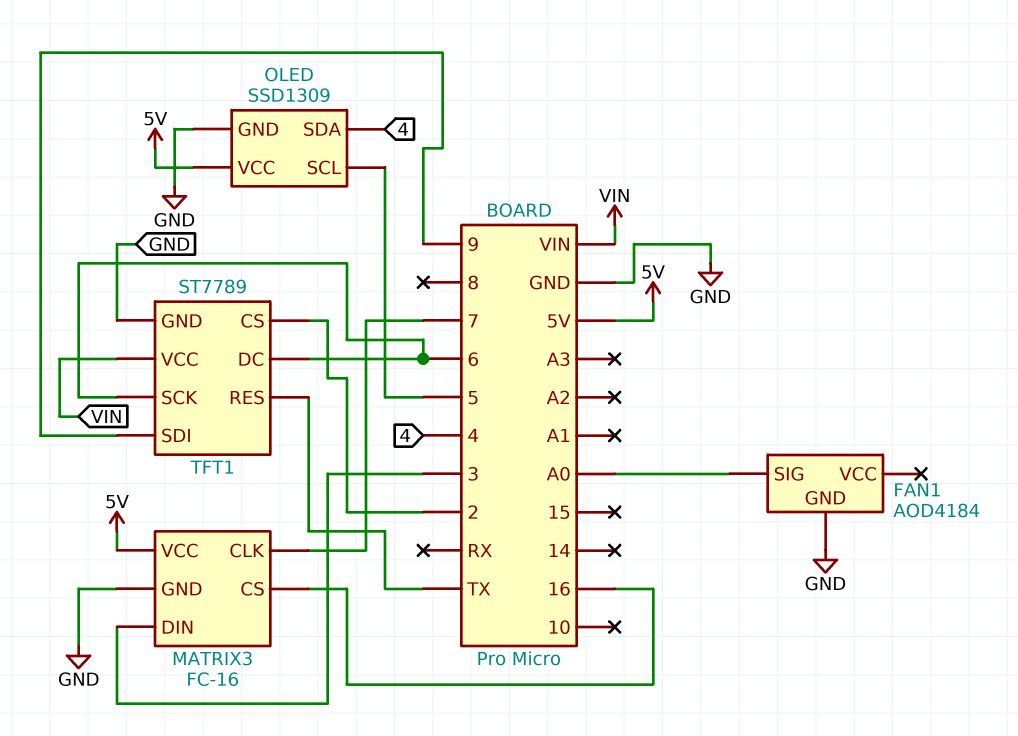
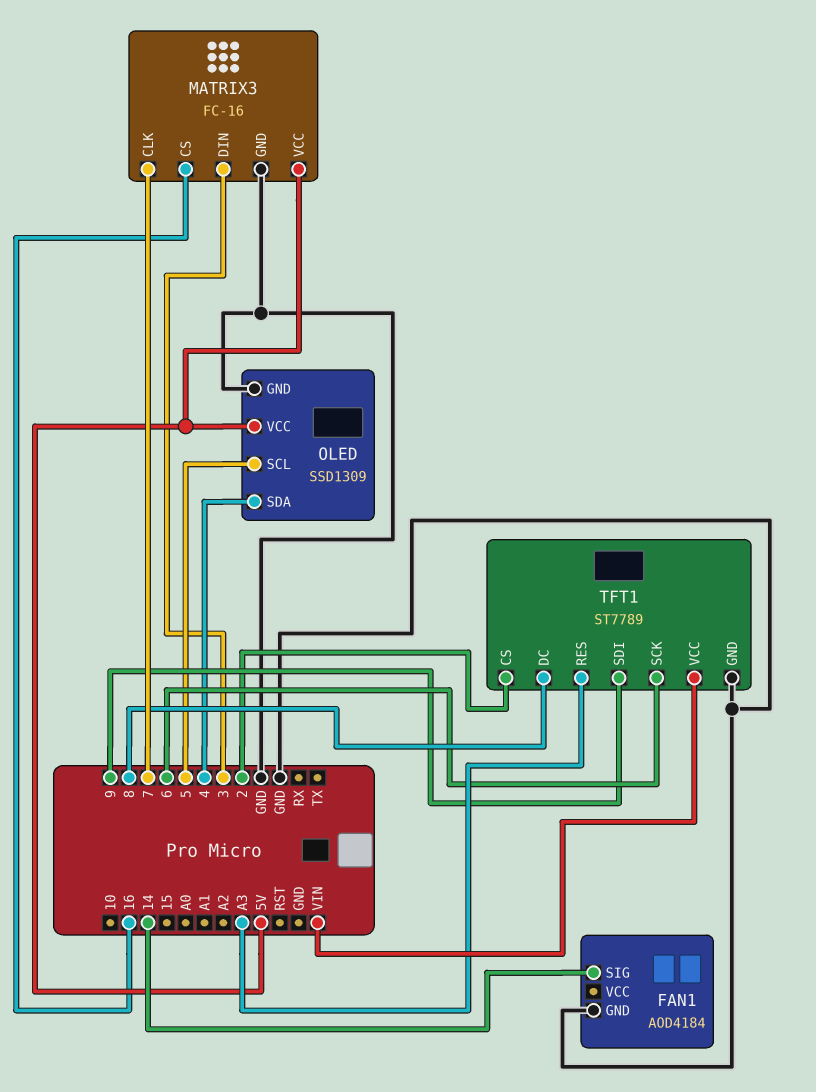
FAN1 pin SIG: A0 -> 14
TFT1 pin DC: 6 -> 8
TFT1 pin RES: TX -> A3

